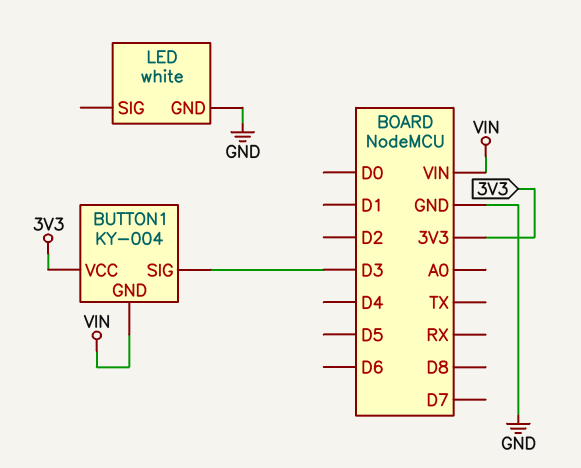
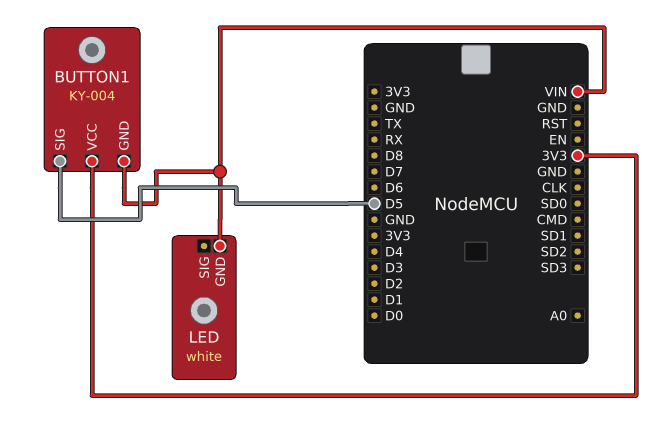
BUTTON1 pin SIG: D3 -> D5
LED pin GND: GND -> VIN

